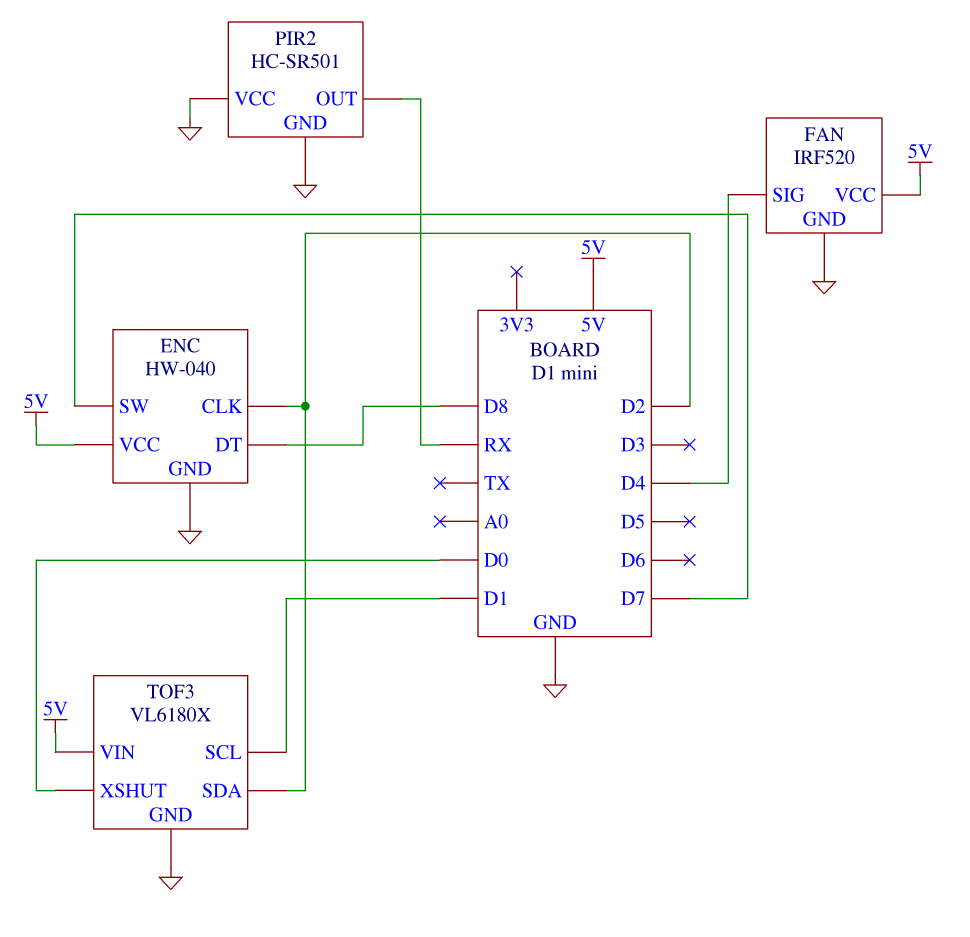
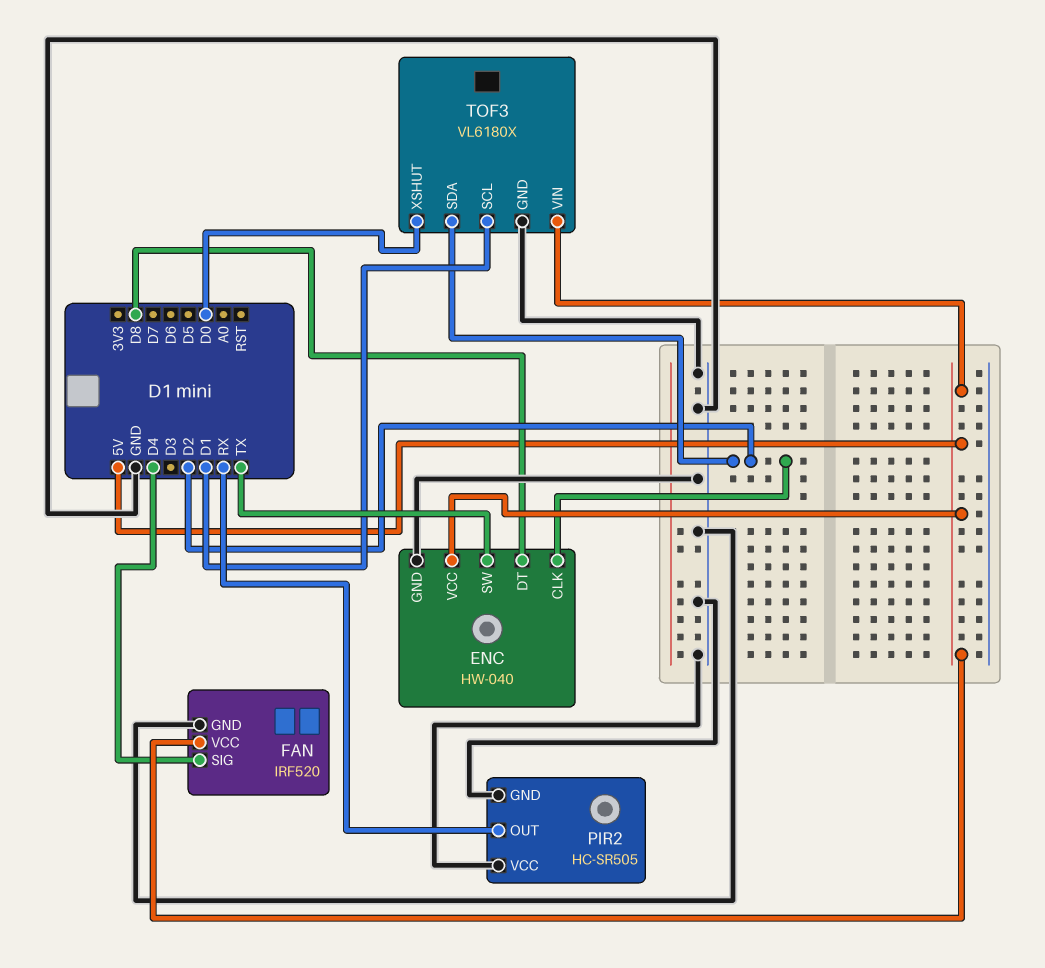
ENC pin SW: D7 -> TX
PIR2: HC-SR501 -> HC-SR505

